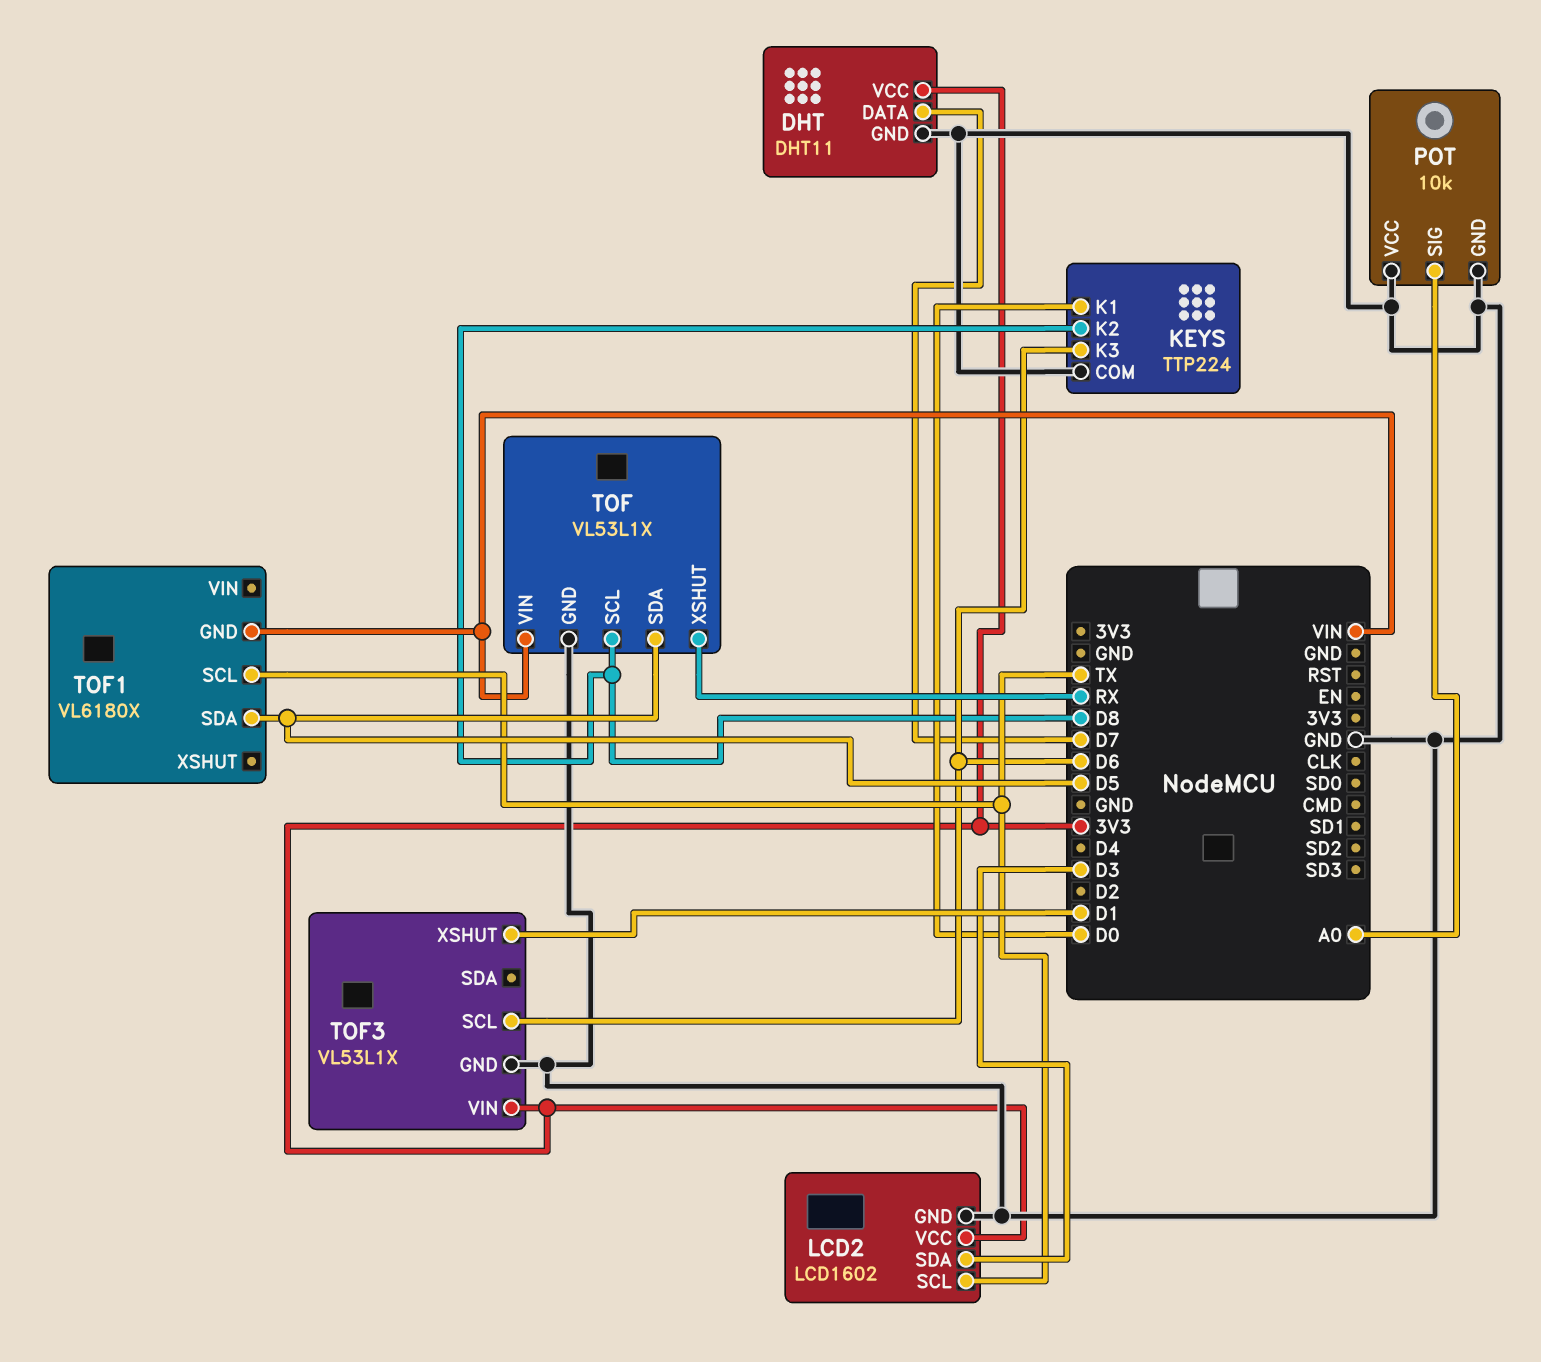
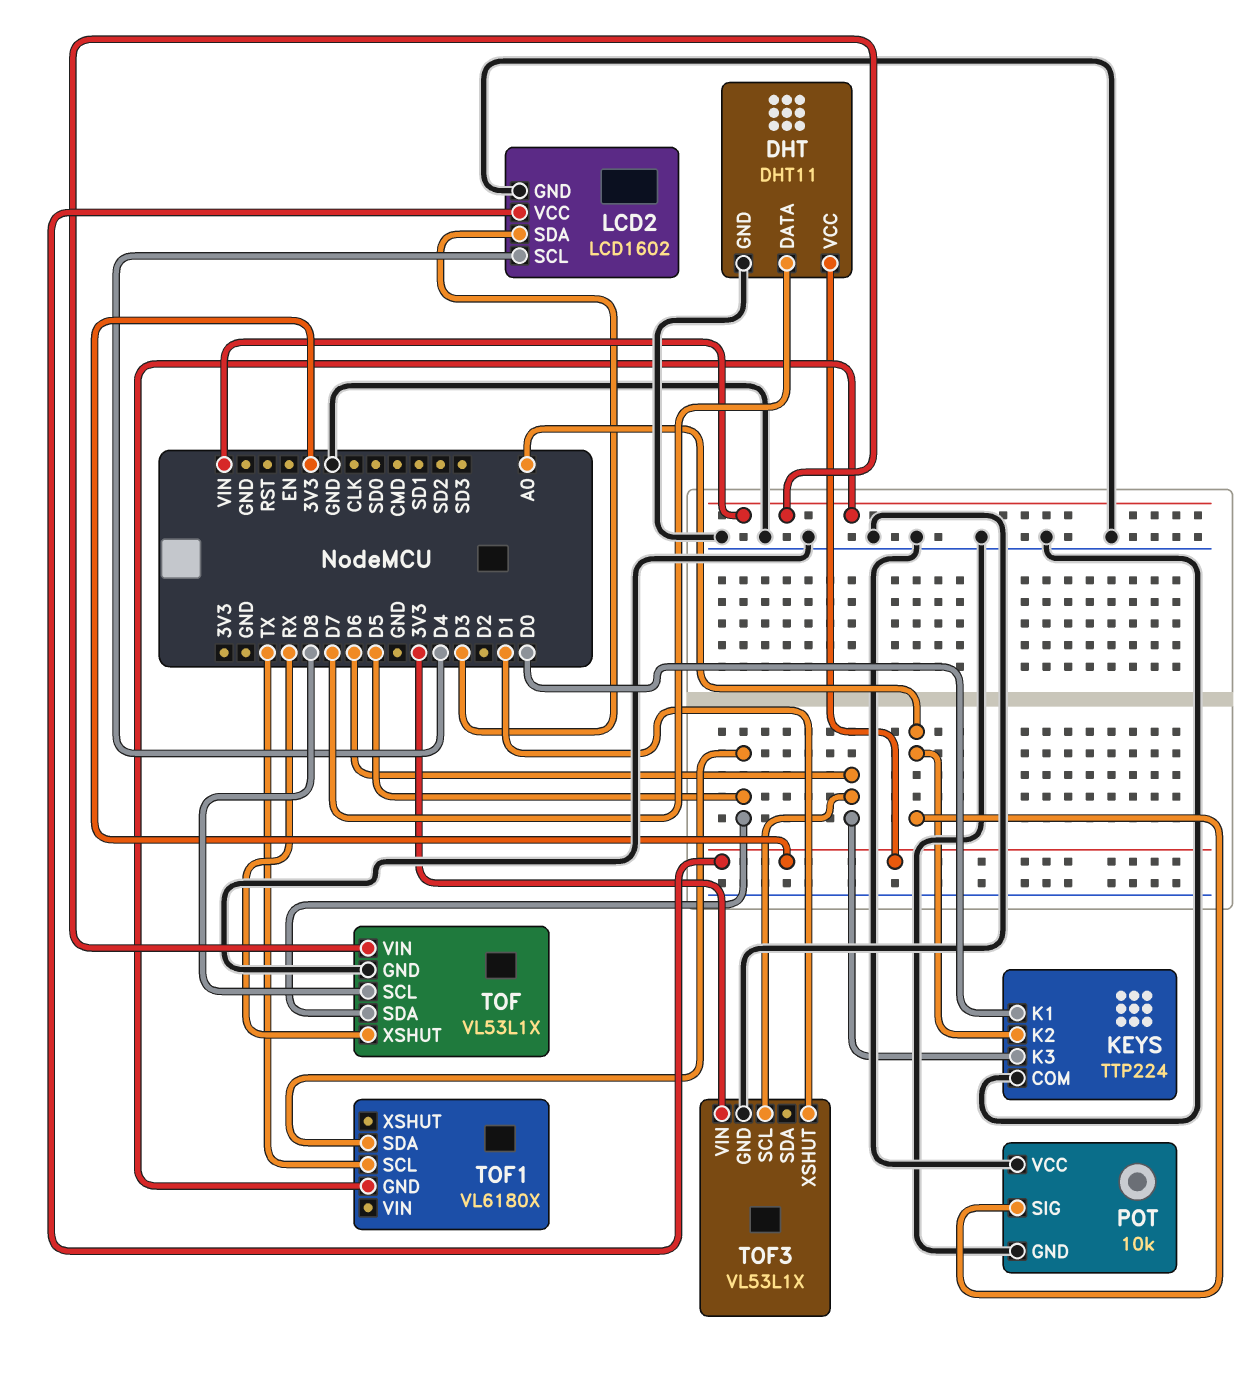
KEYS pin K2: D8 -> A0
LCD2 pin SCL: TX -> D4

